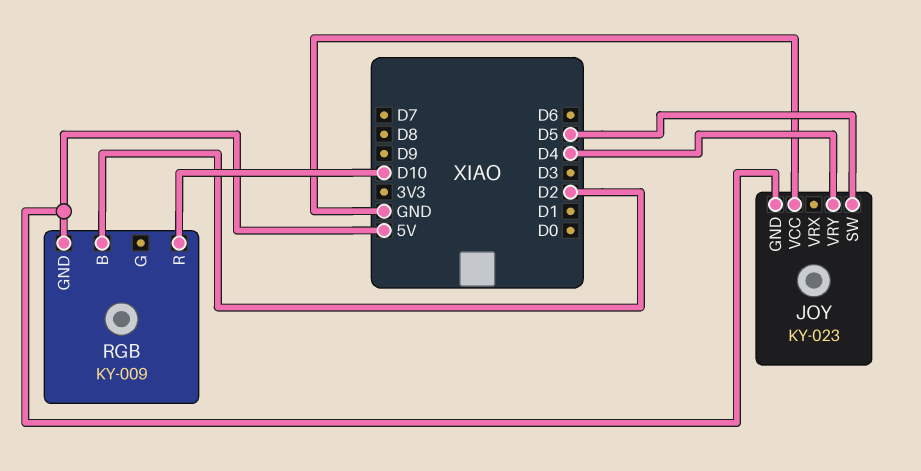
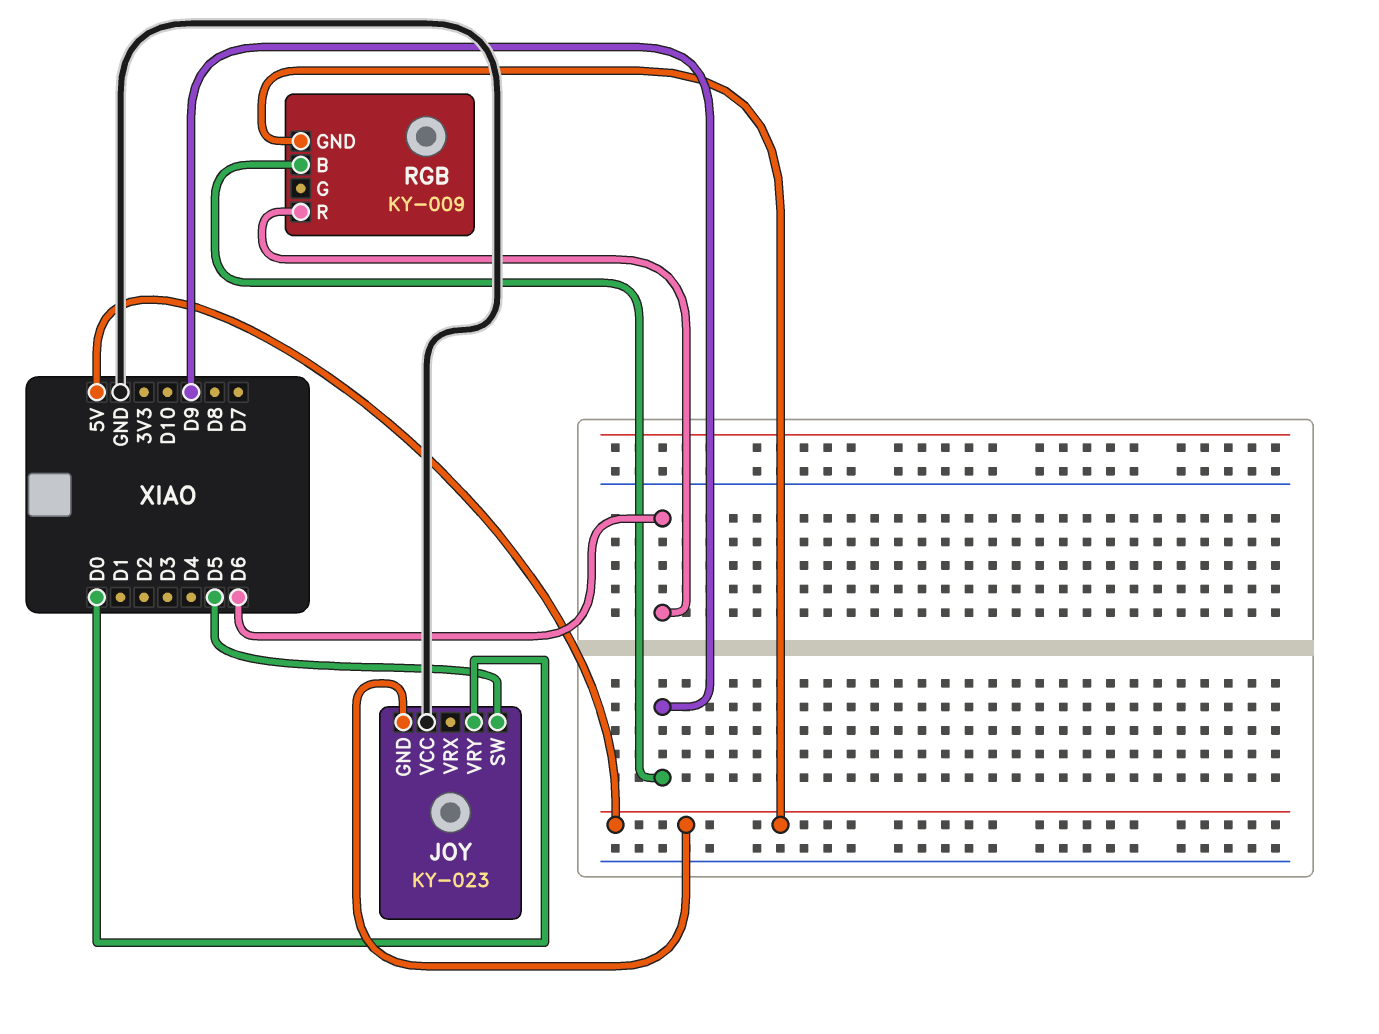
JOY pin VRY: D4 -> D0
RGB pin B: D2 -> D9
RGB pin R: D10 -> D6

